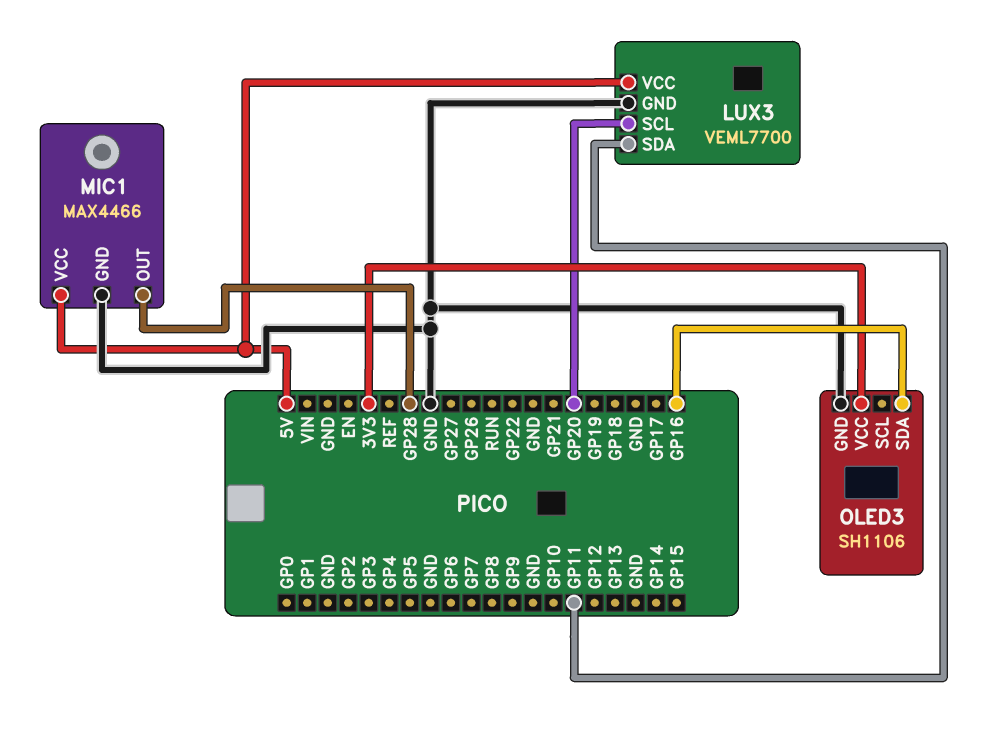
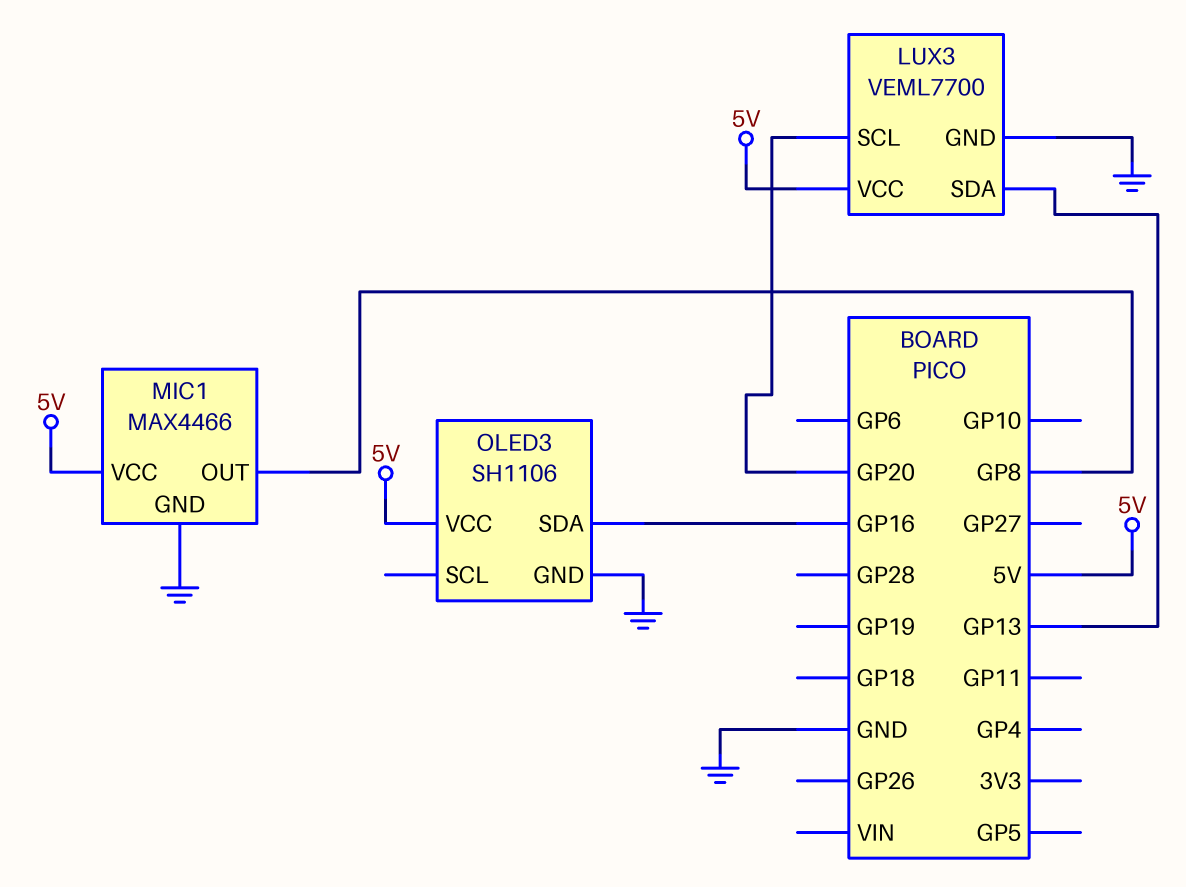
LUX3 pin SDA: GP11 -> GP13
MIC1 pin OUT: GP28 -> GP8
OLED3 pin VCC: 3V3 -> 5V

